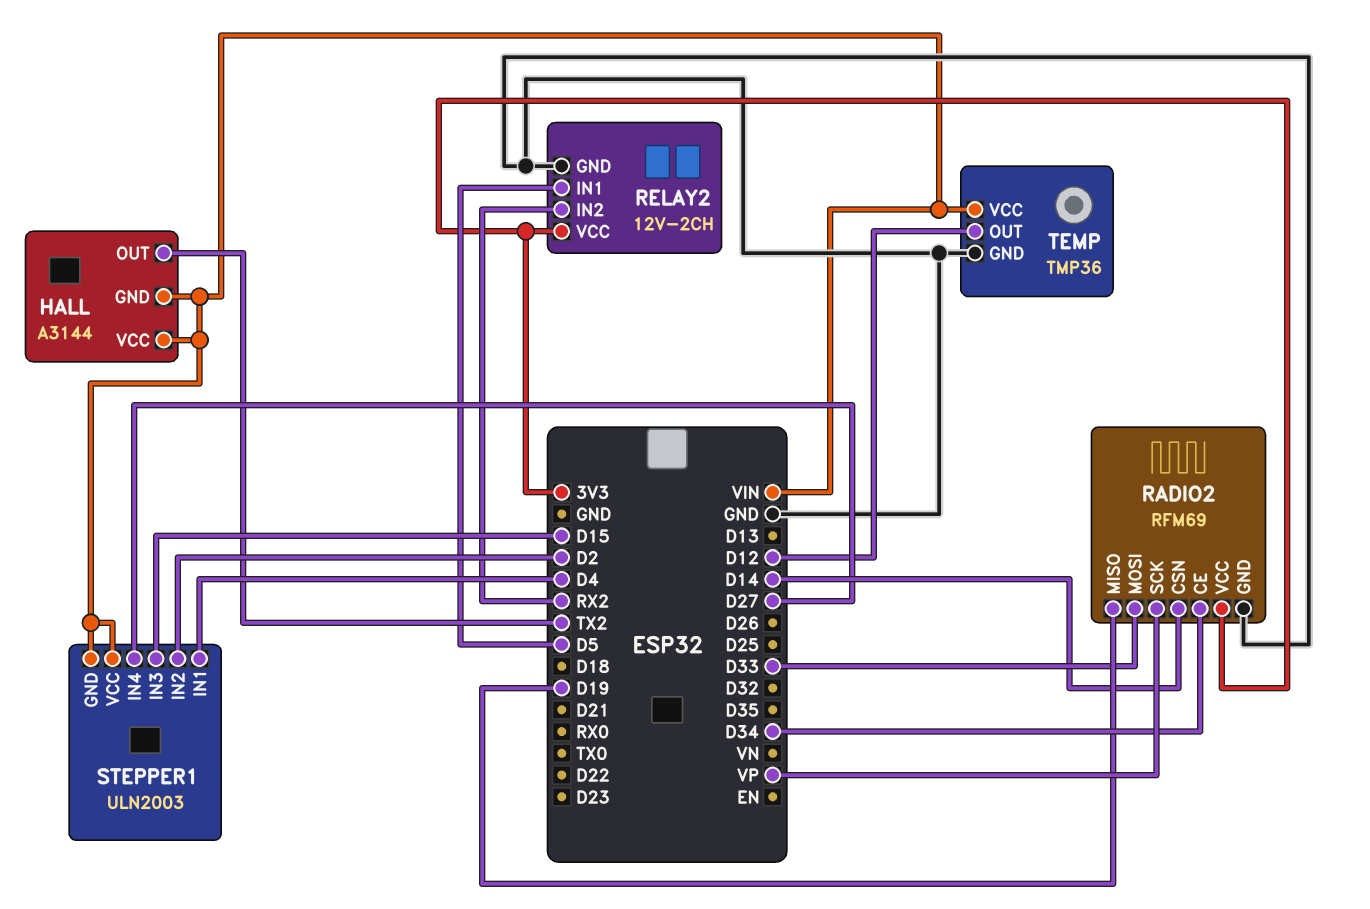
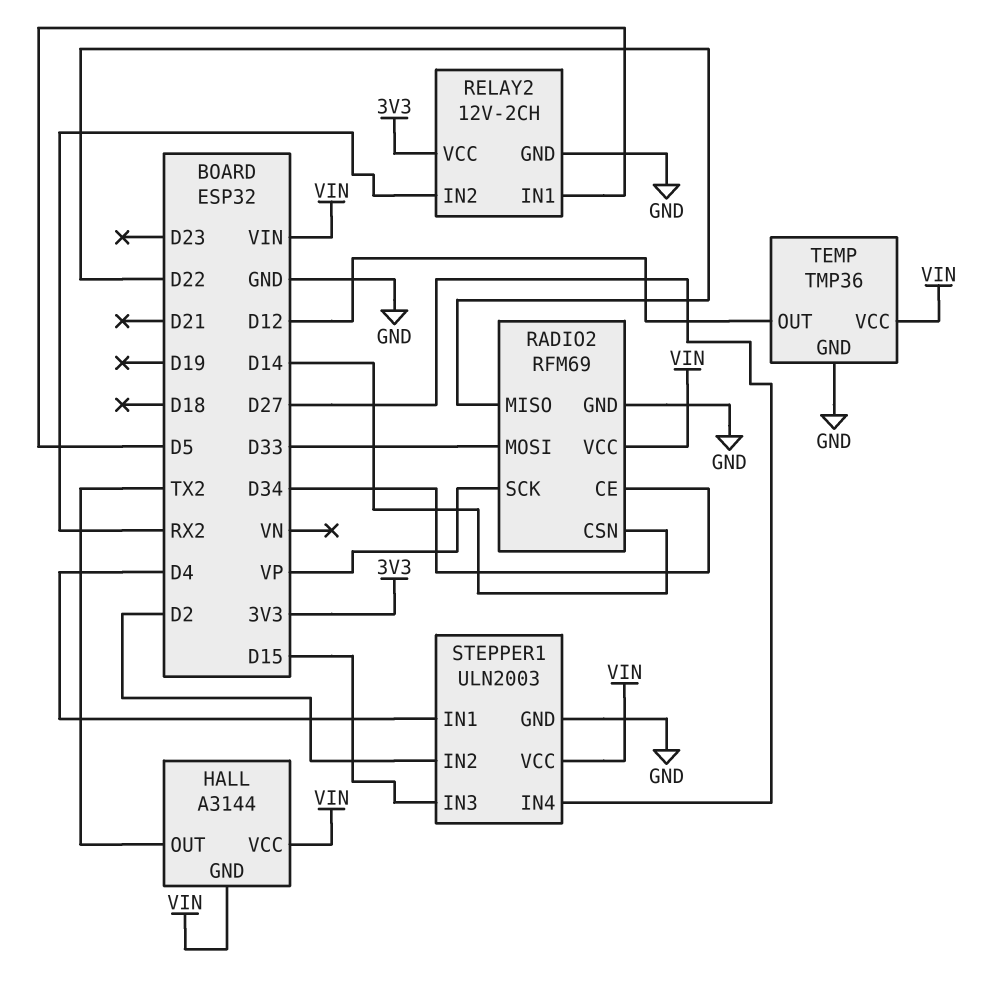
RADIO2 pin MISO: D19 -> D22
RADIO2 pin VCC: 3V3 -> VIN
STEPPER1 pin GND: VIN -> GND

